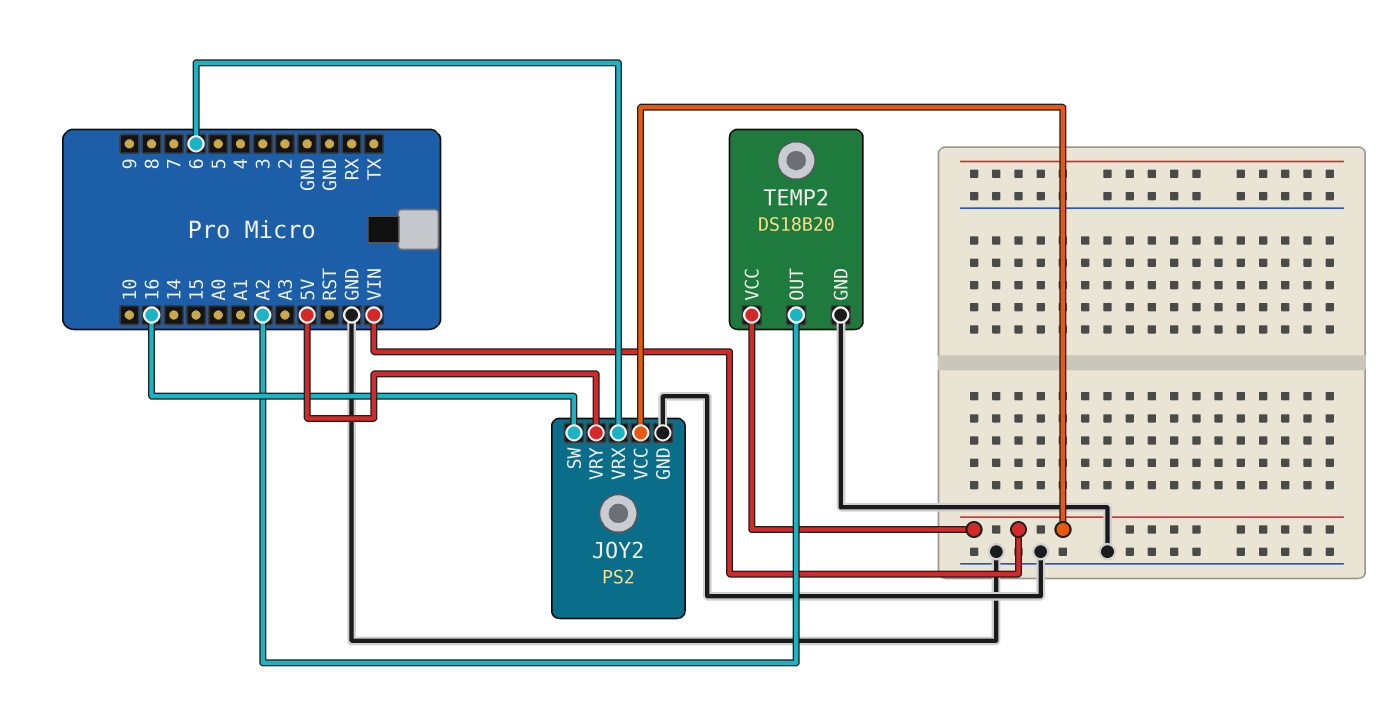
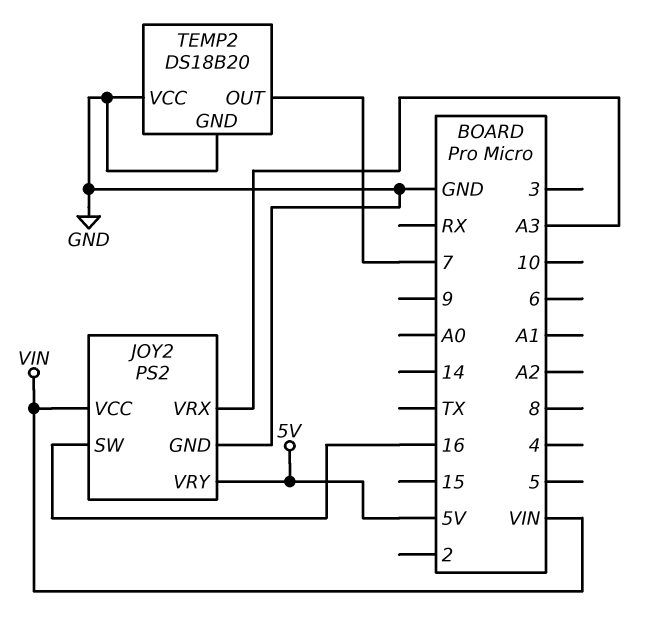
JOY2 pin VRX: 6 -> A3
TEMP2 pin OUT: A2 -> 7
TEMP2 pin VCC: VIN -> GND

